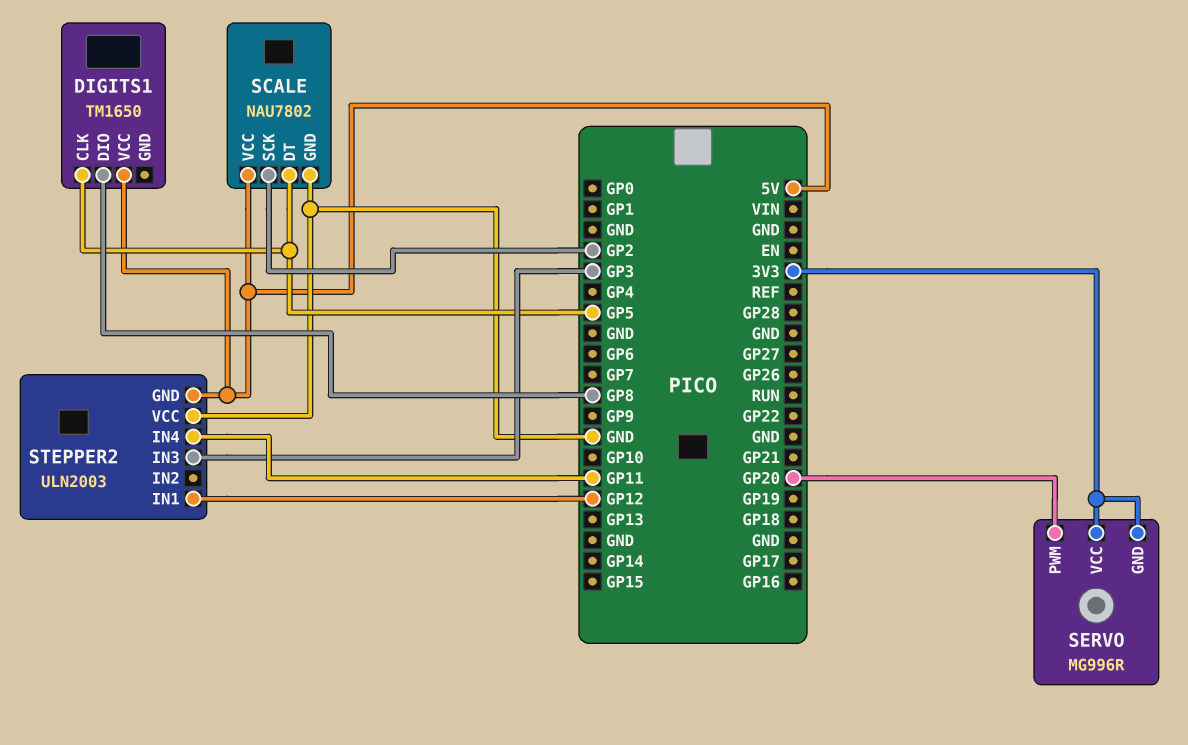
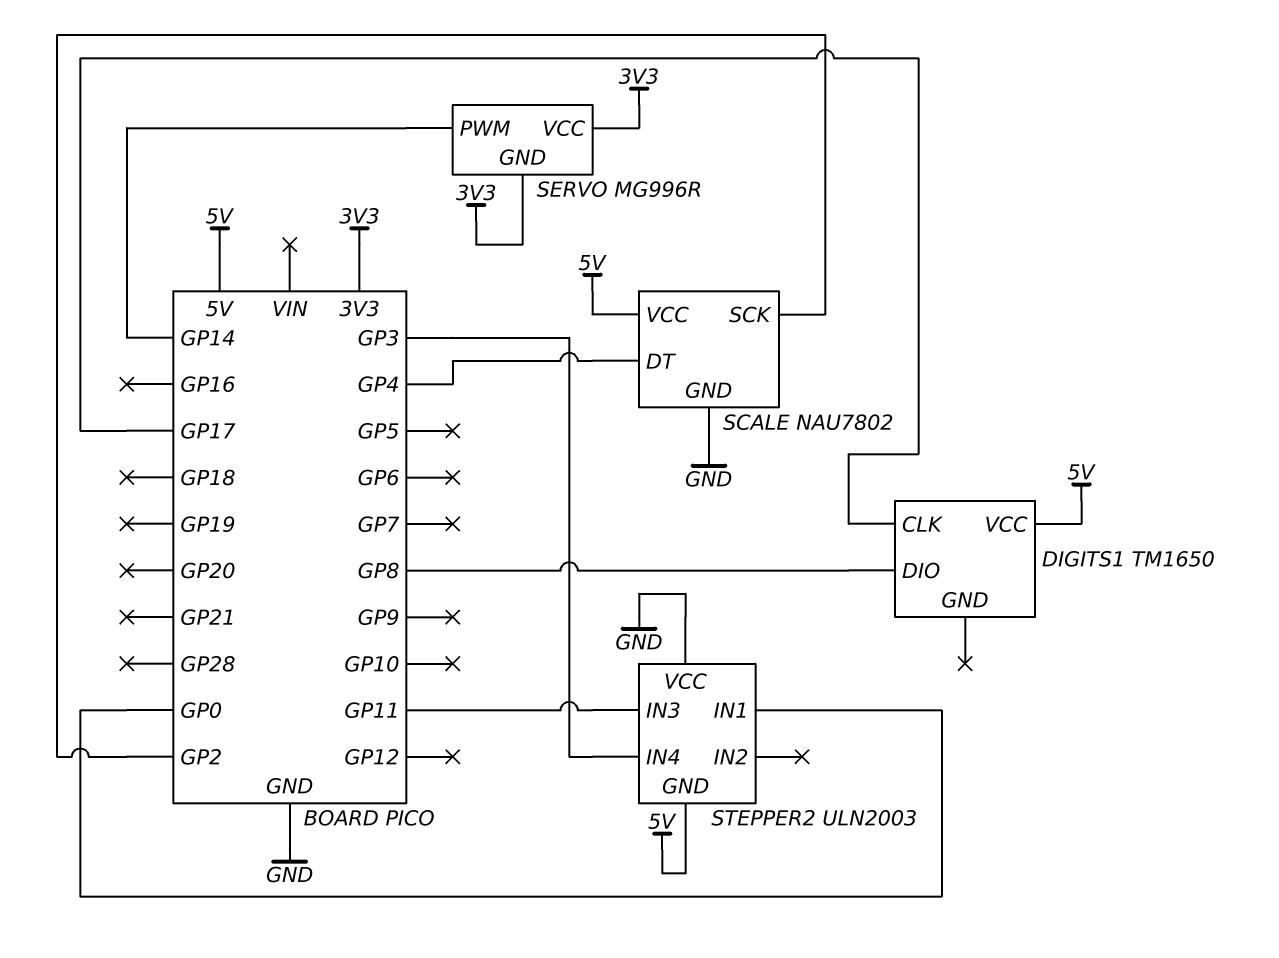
DIGITS1 pin CLK: GP5 -> GP17
SCALE pin DT: GP5 -> GP4
SERVO pin PWM: GP20 -> GP14
STEPPER2 pin IN1: GP12 -> GP0
STEPPER2 pin IN3: GP3 -> GP11
STEPPER2 pin IN4: GP11 -> GP3

